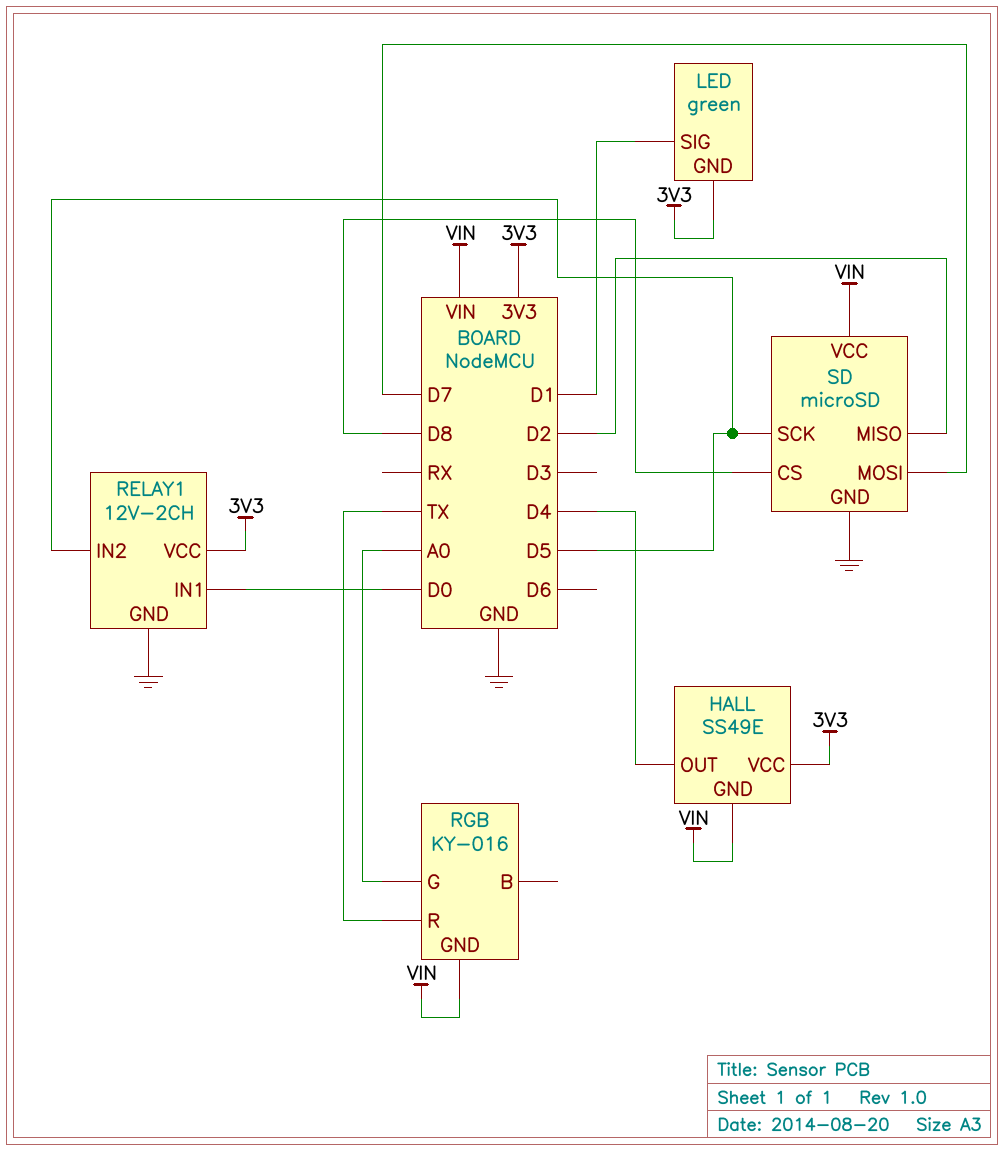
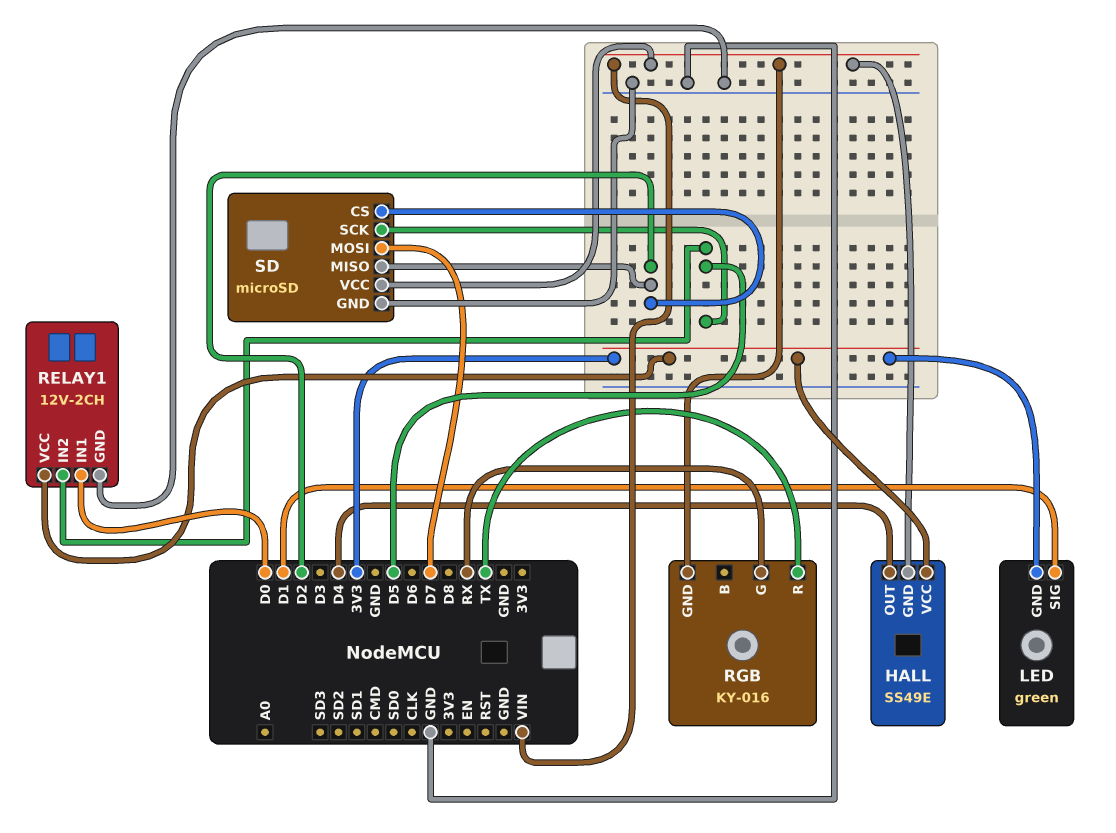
RGB pin G: A0 -> RX
SD pin CS: D8 -> D2

